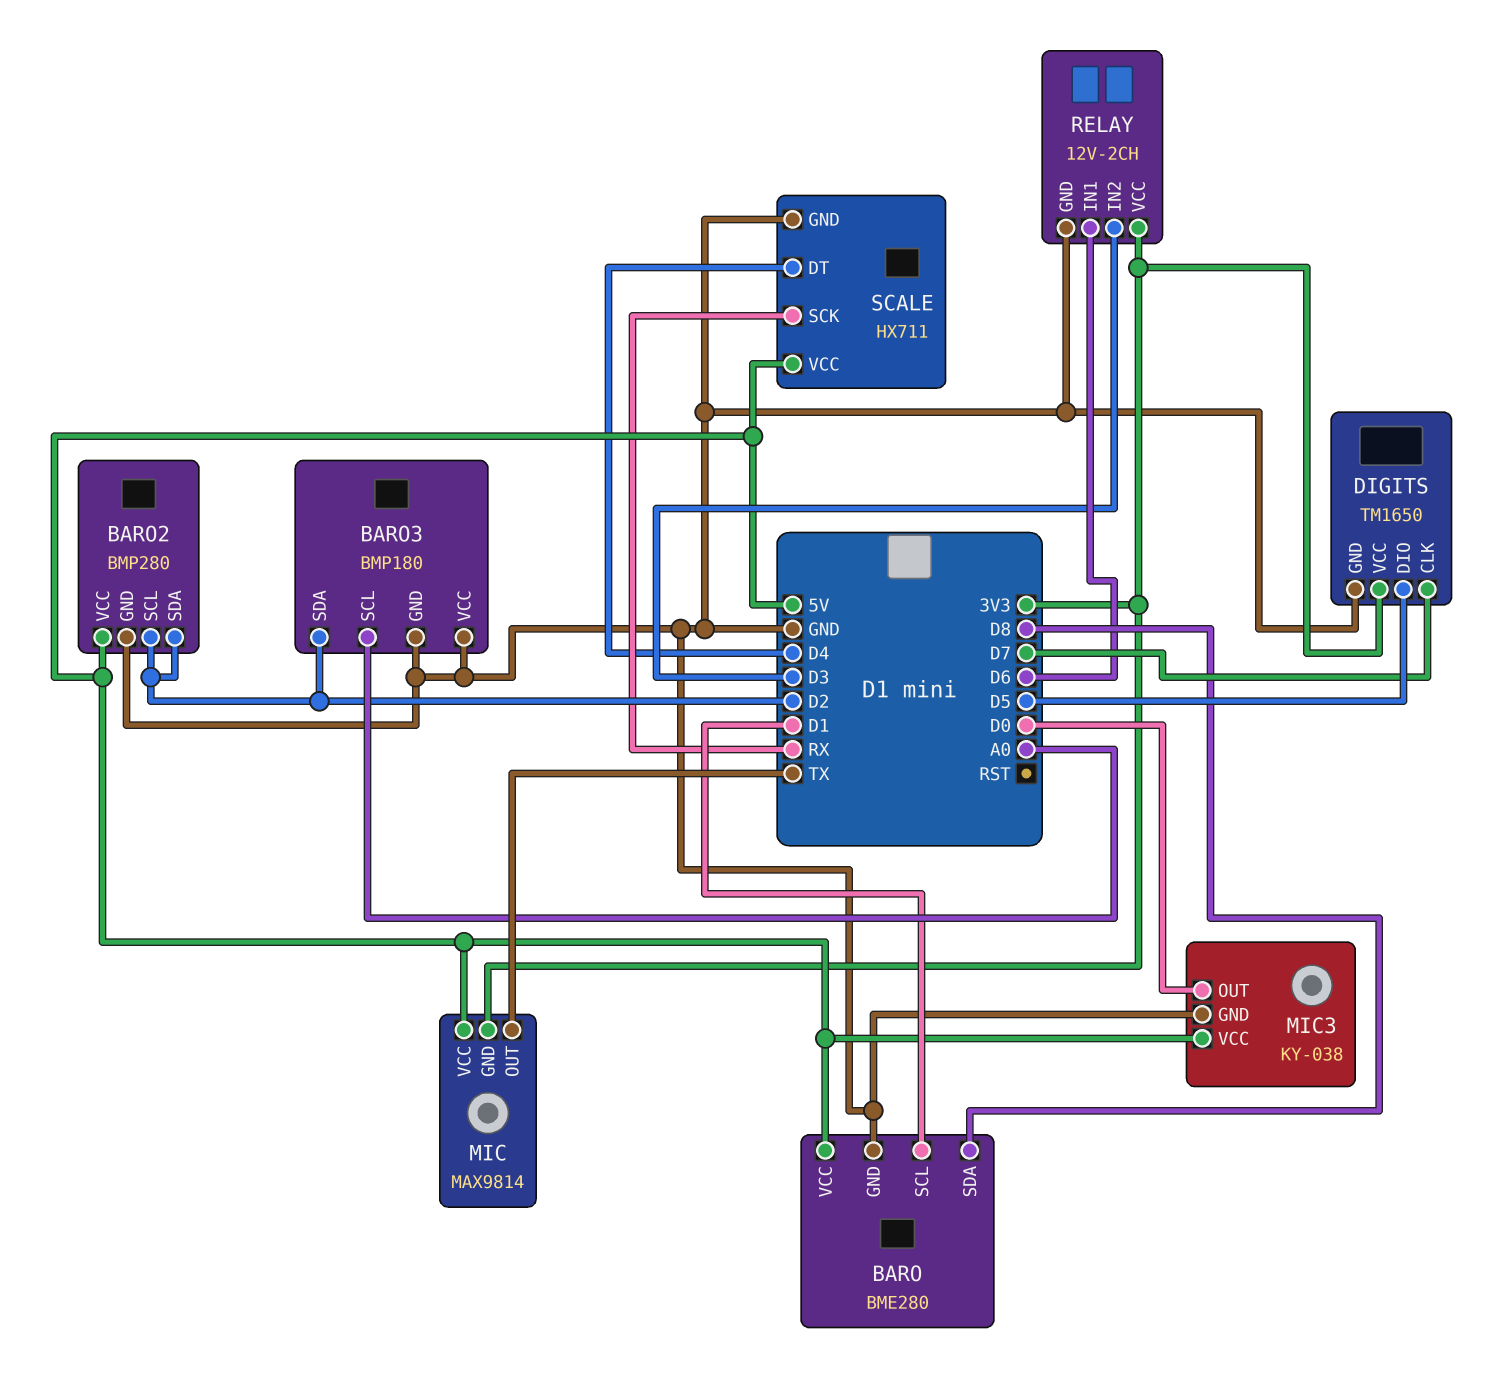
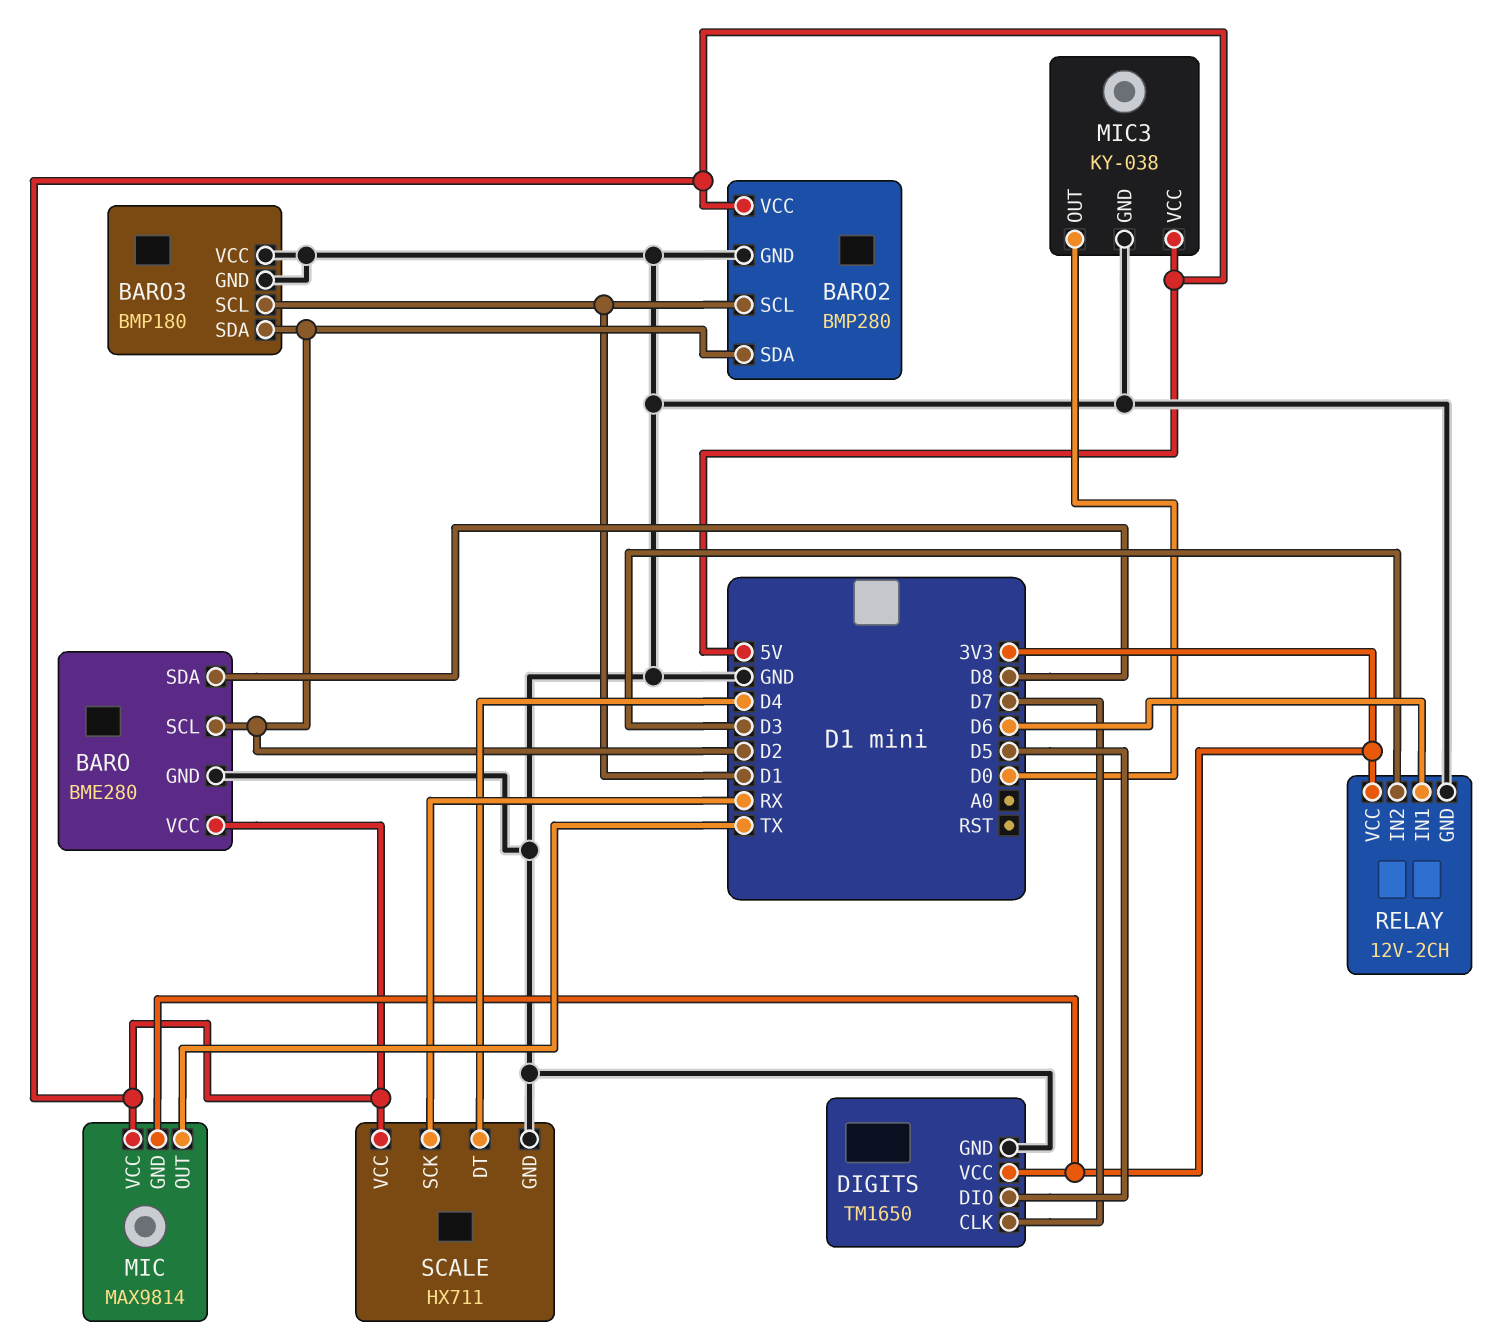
BARO pin SCL: D1 -> D2
BARO2 pin SCL: D2 -> D1
BARO3 pin SCL: A0 -> D1

